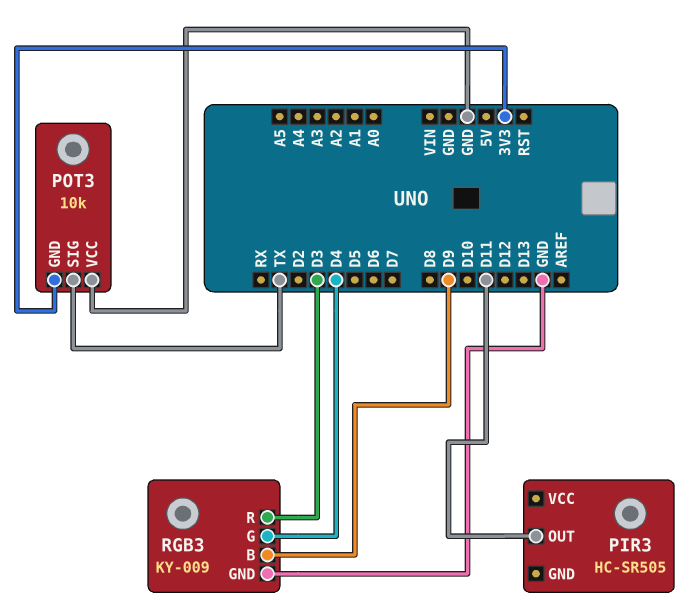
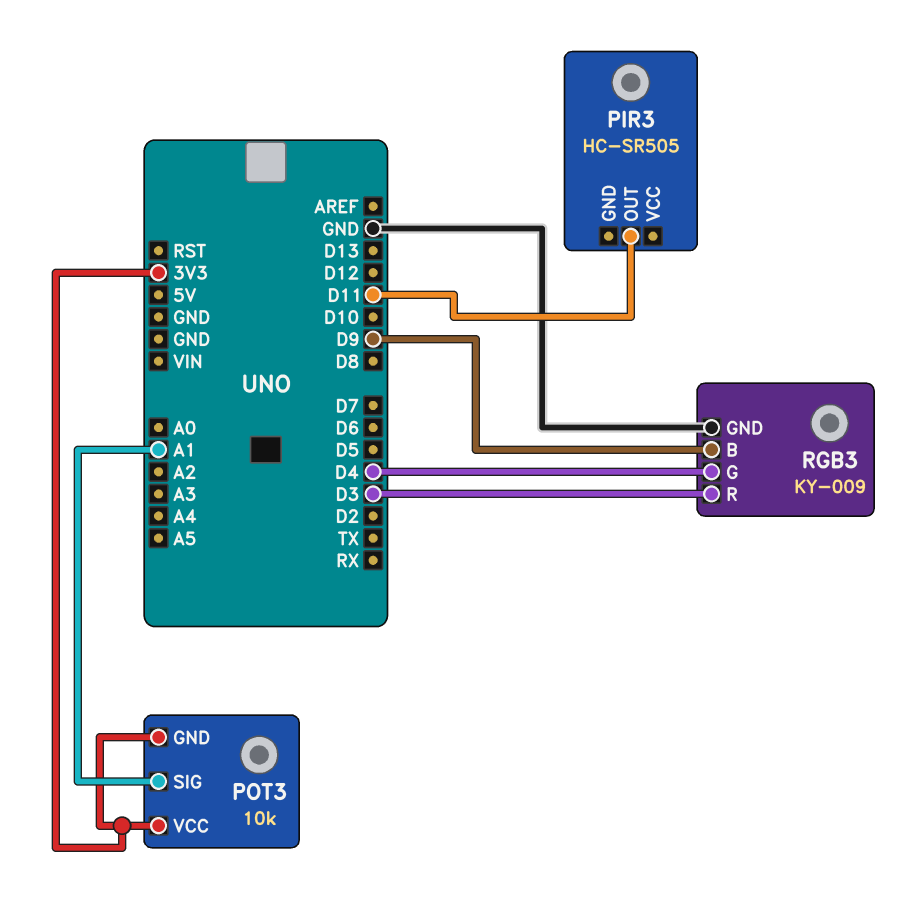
POT3 pin SIG: TX -> A1
POT3 pin VCC: GND -> 3V3

